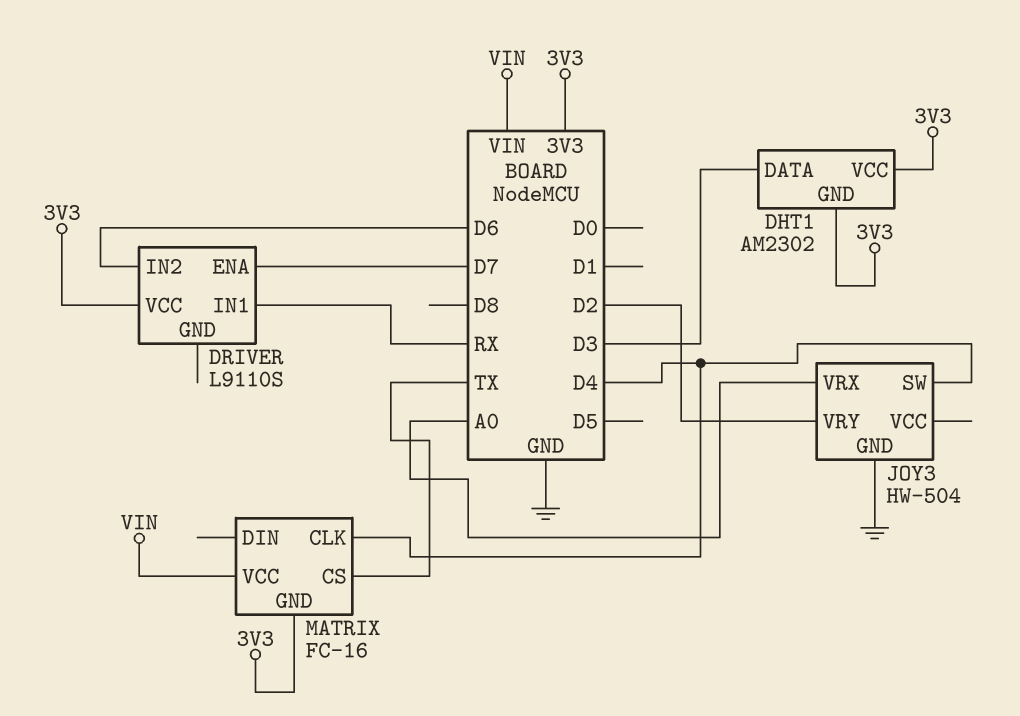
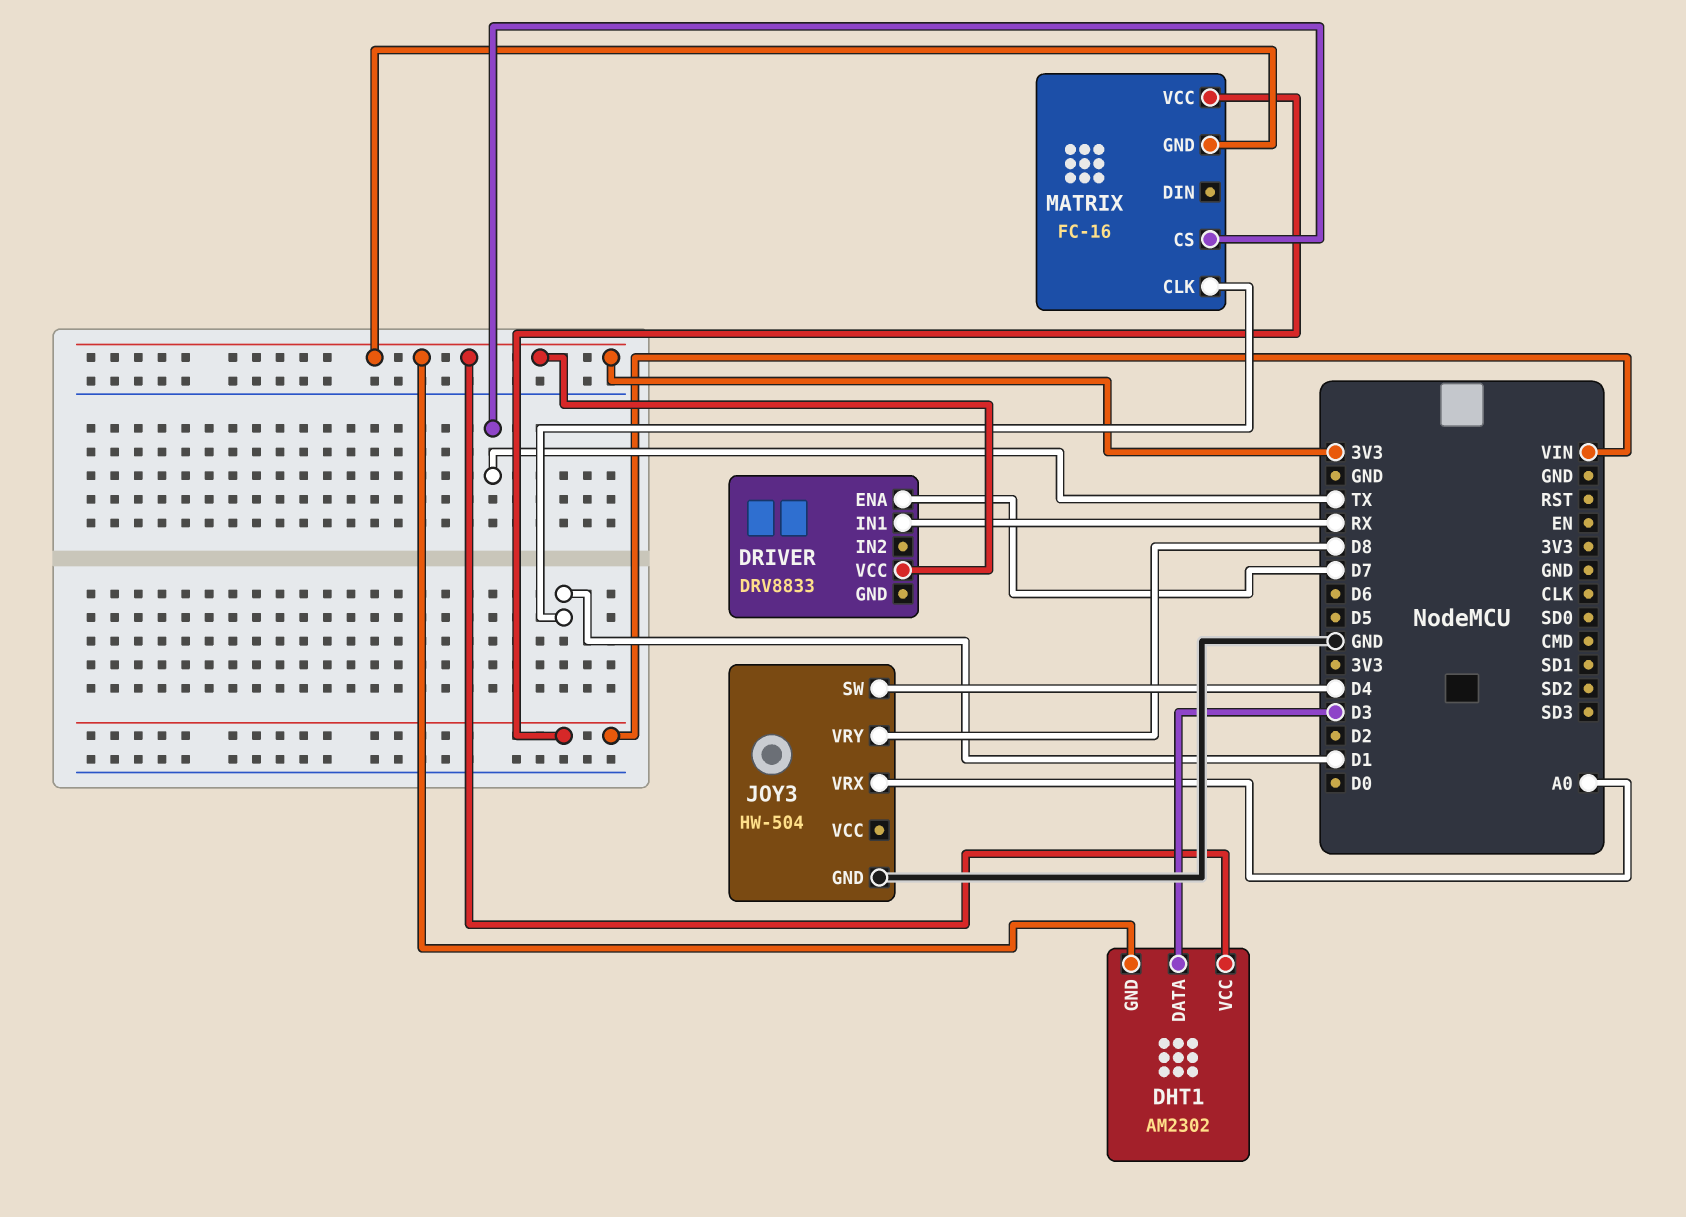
DRIVER: L9110S -> DRV8833
DRIVER pin IN2: D6 -> none
JOY3 pin VRY: D2 -> D8
MATRIX pin CLK: D4 -> D1

